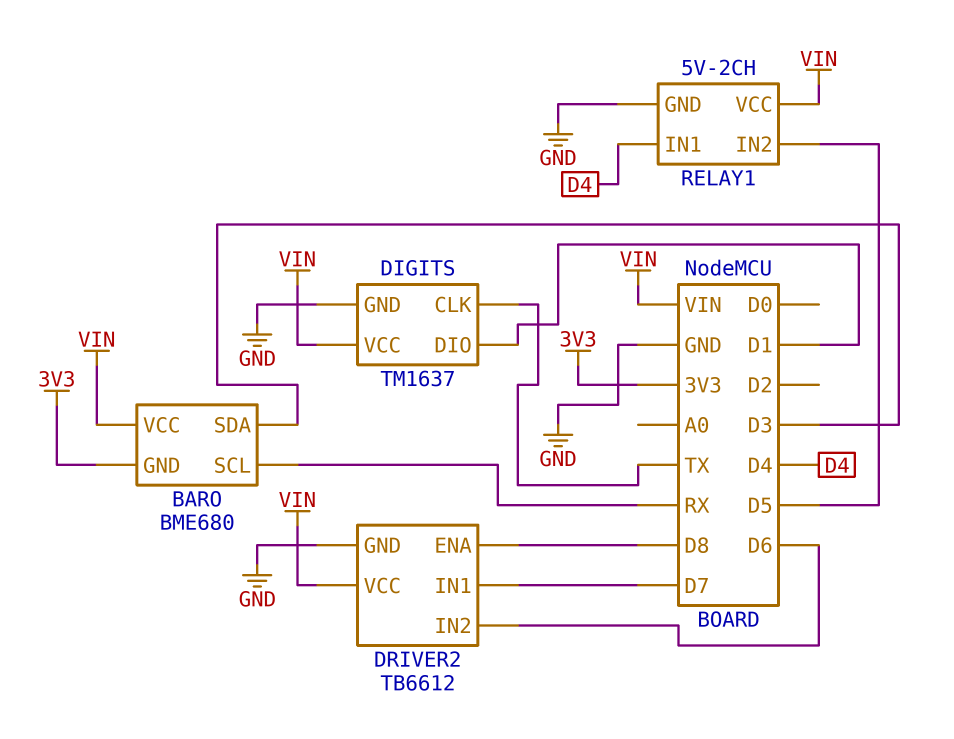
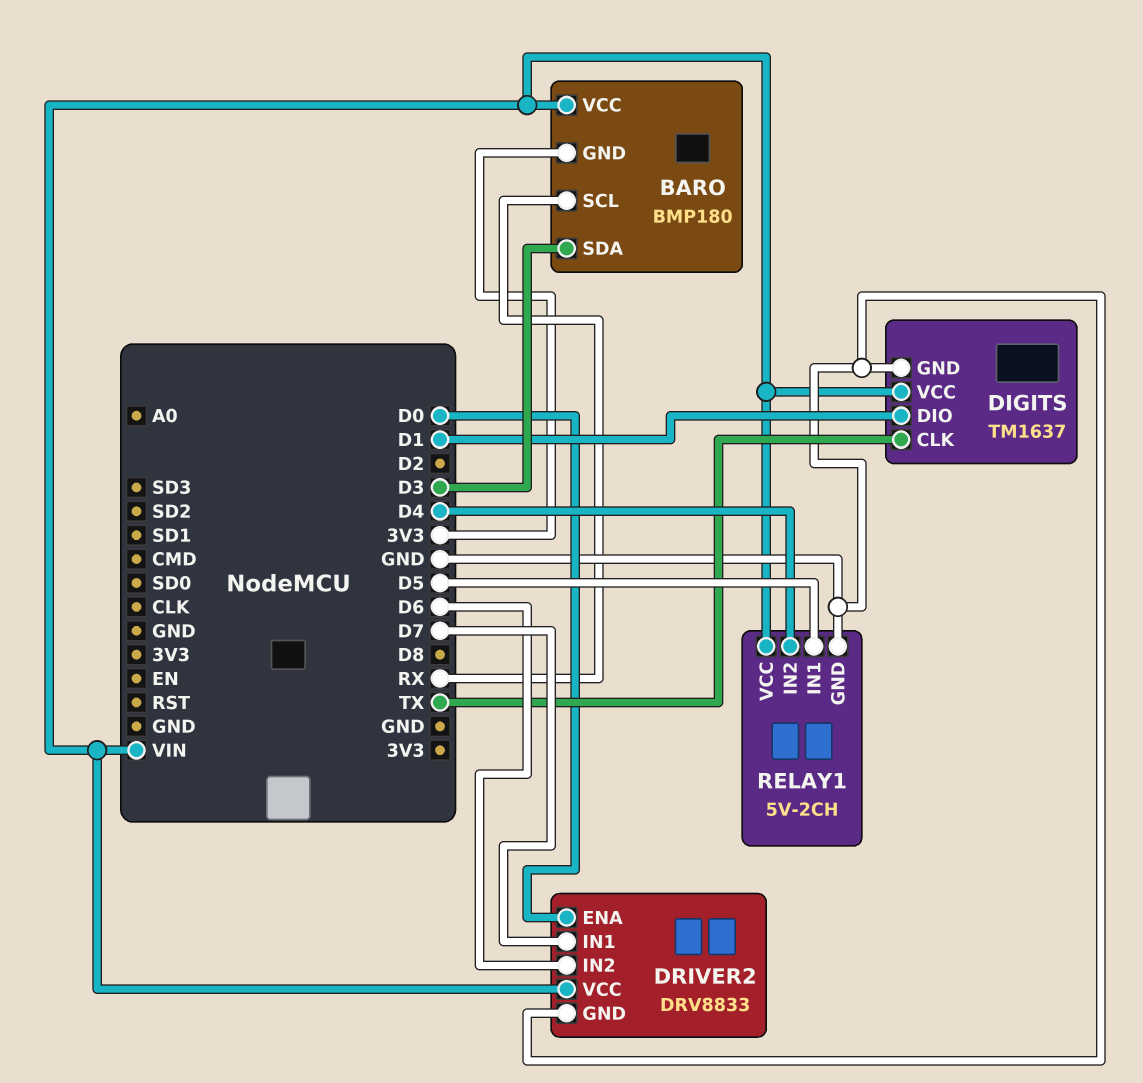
BARO: BME680 -> BMP180
DRIVER2: TB6612 -> DRV8833
DRIVER2 pin ENA: D8 -> D0
RELAY1 pin IN1: D4 -> D5
RELAY1 pin IN2: D5 -> D4

